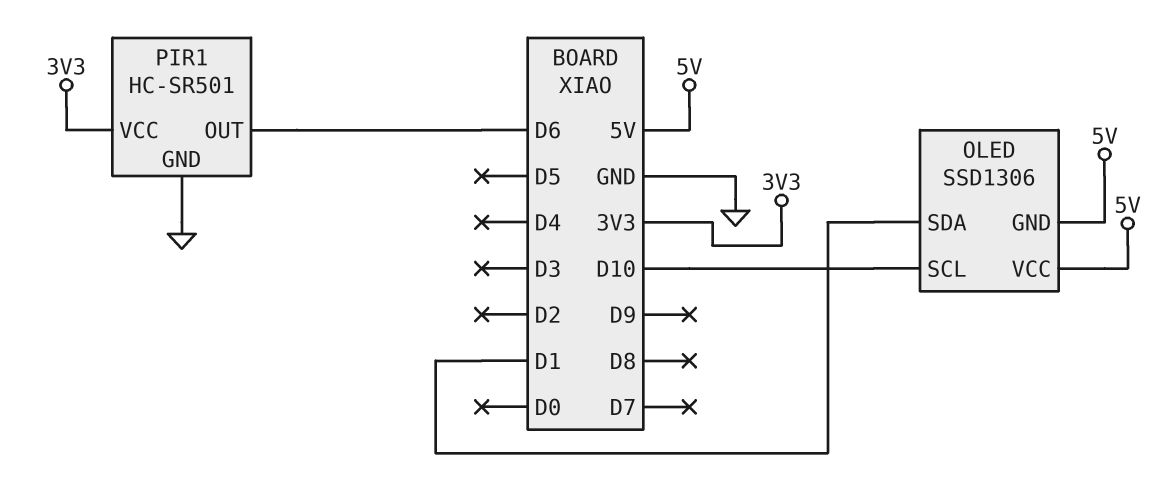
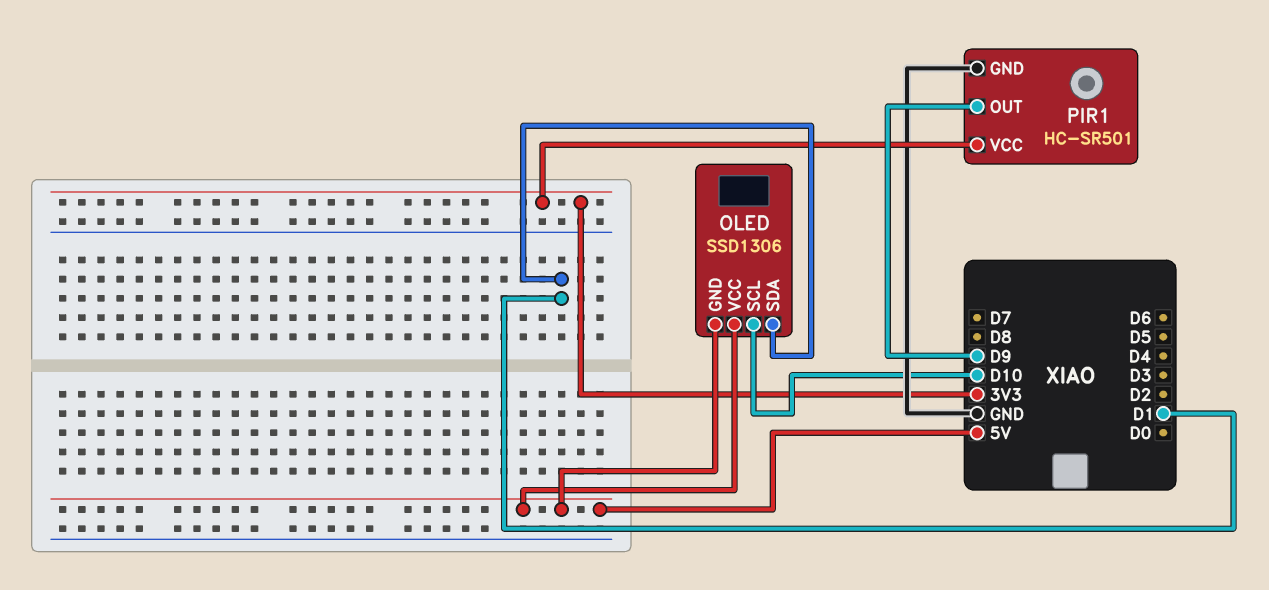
PIR1 pin OUT: D6 -> D9

